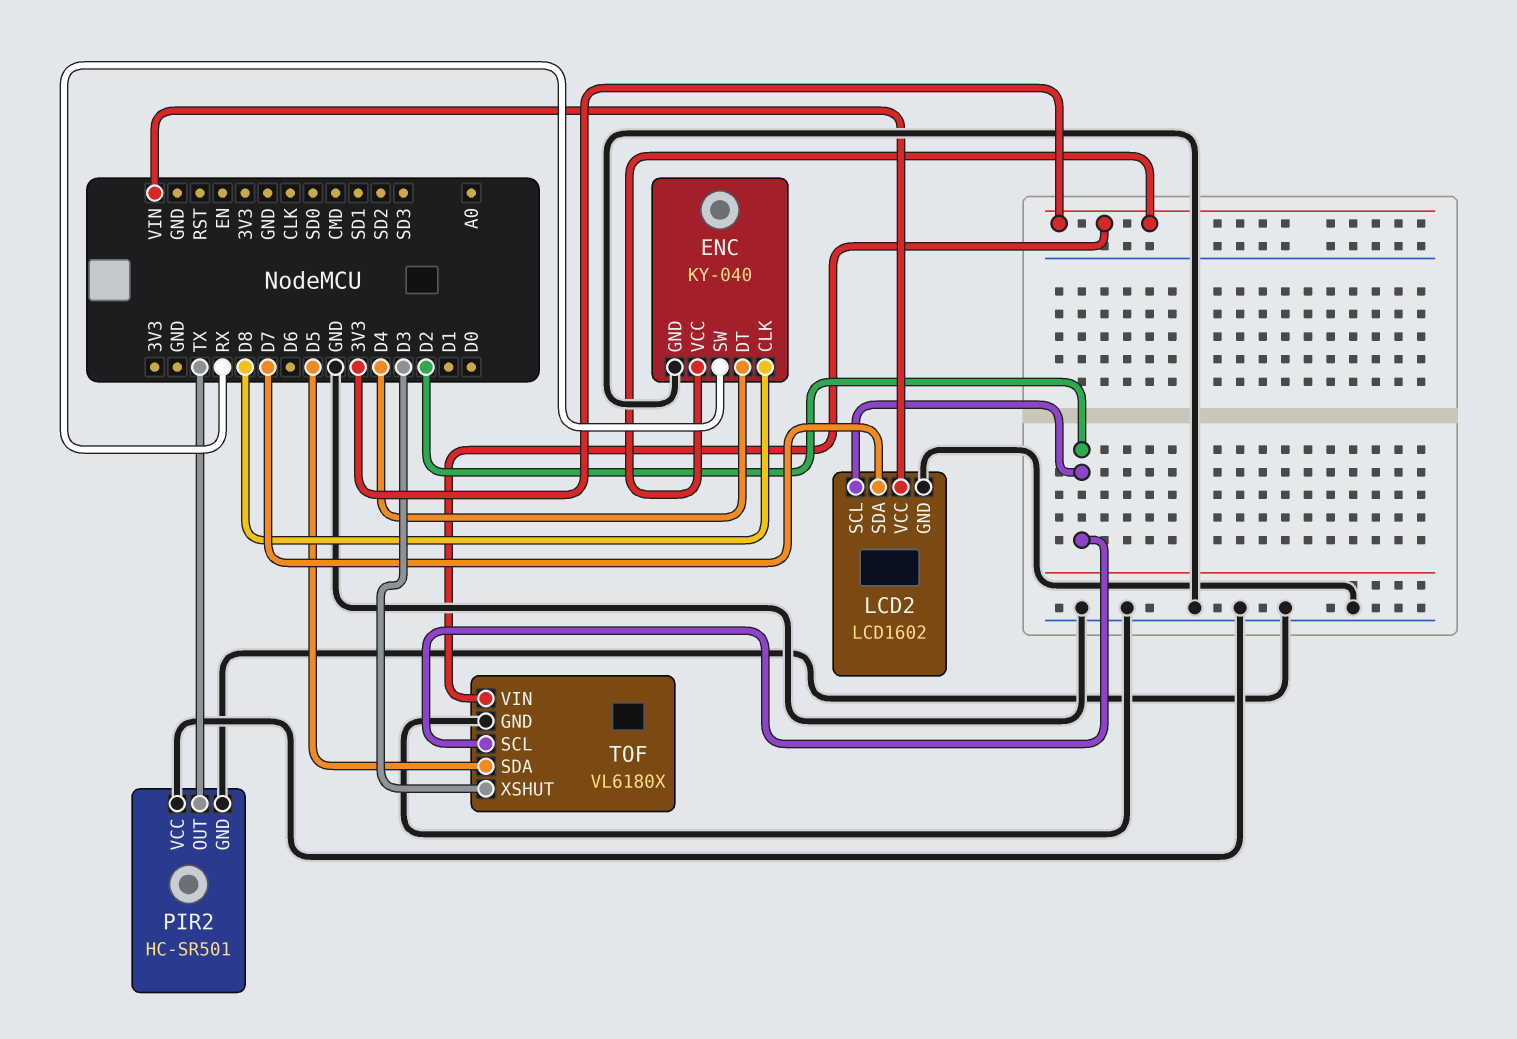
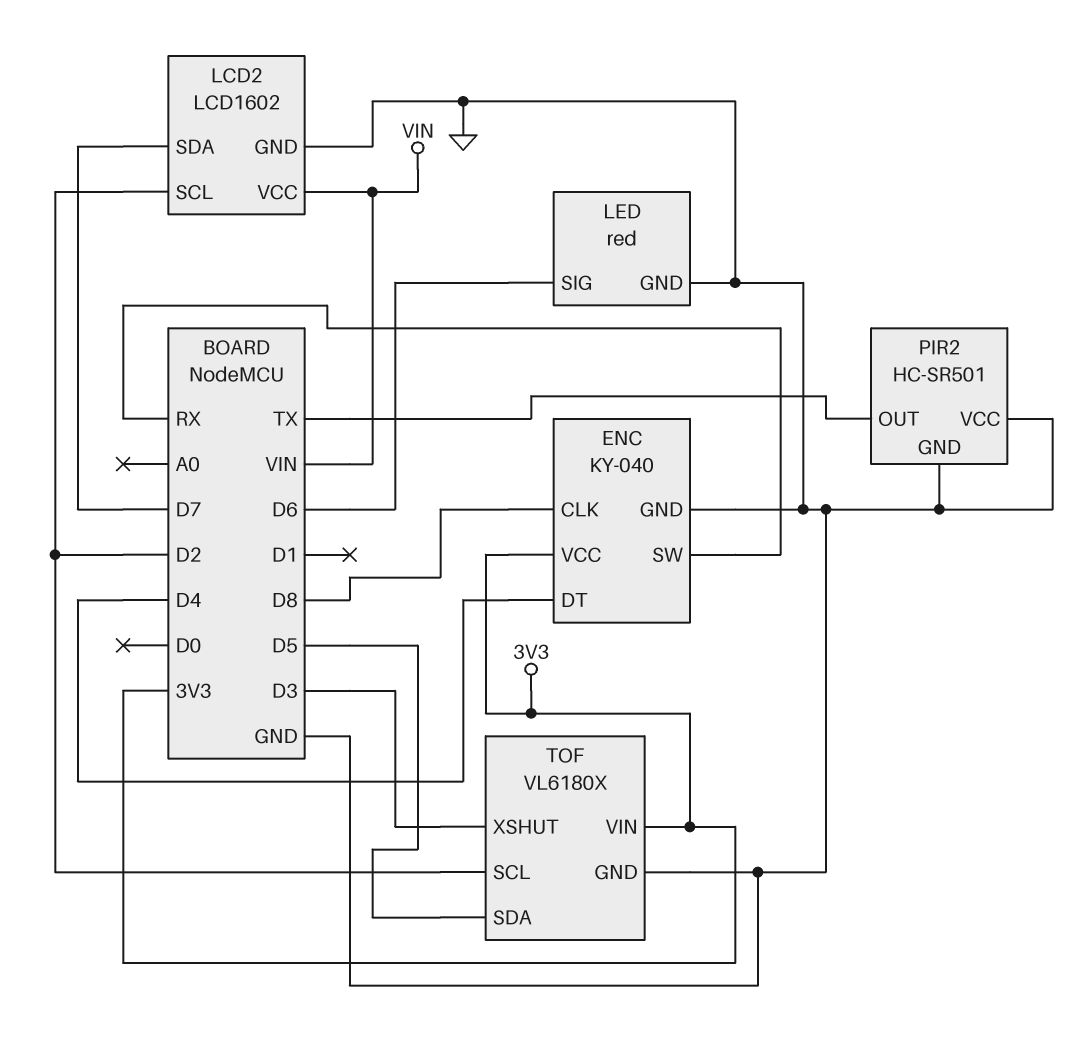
LED: none -> red
LED pin GND: none -> GND
LED pin SIG: none -> D6

